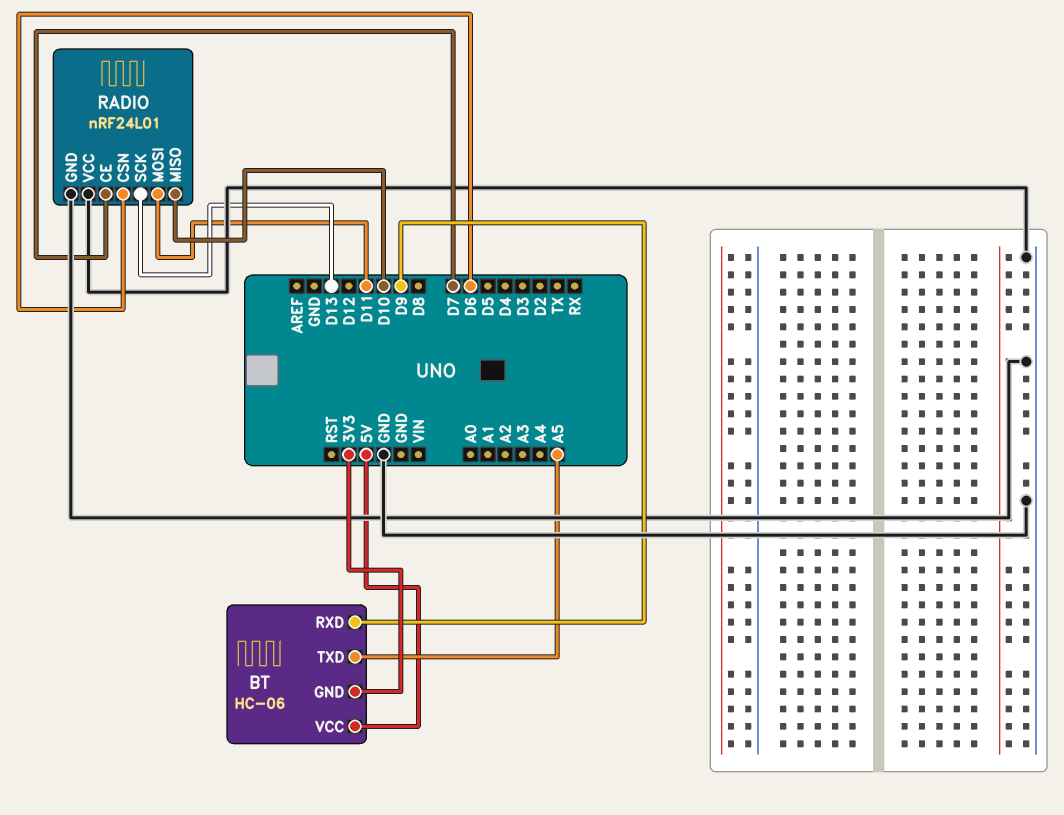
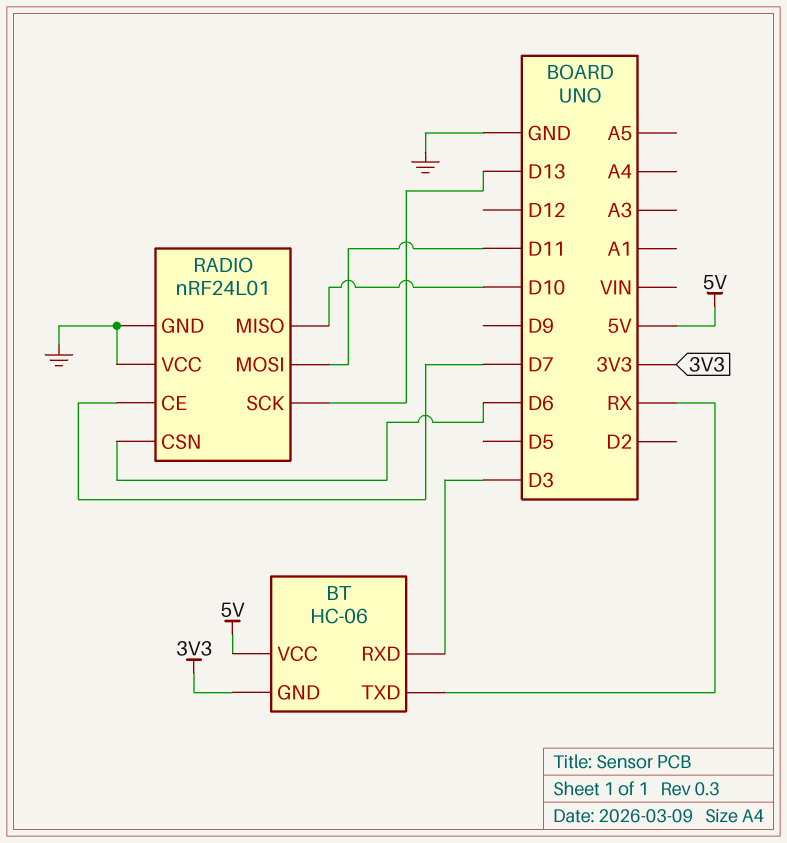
BT pin RXD: D9 -> D3
BT pin TXD: A5 -> RX

